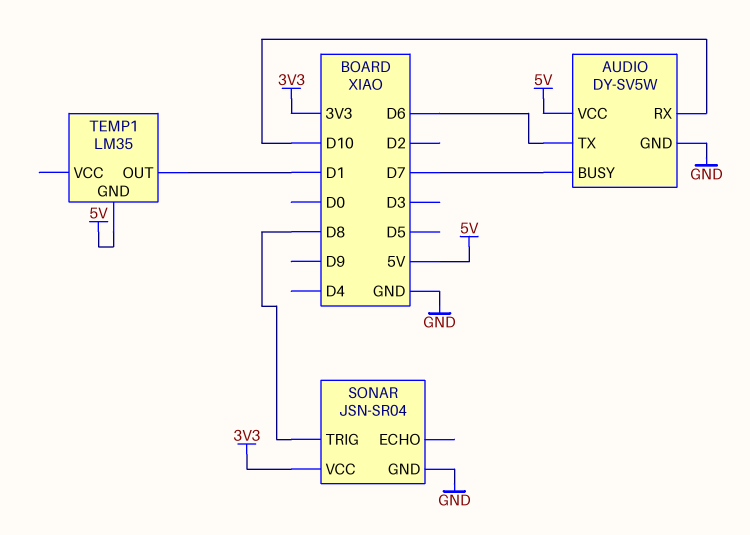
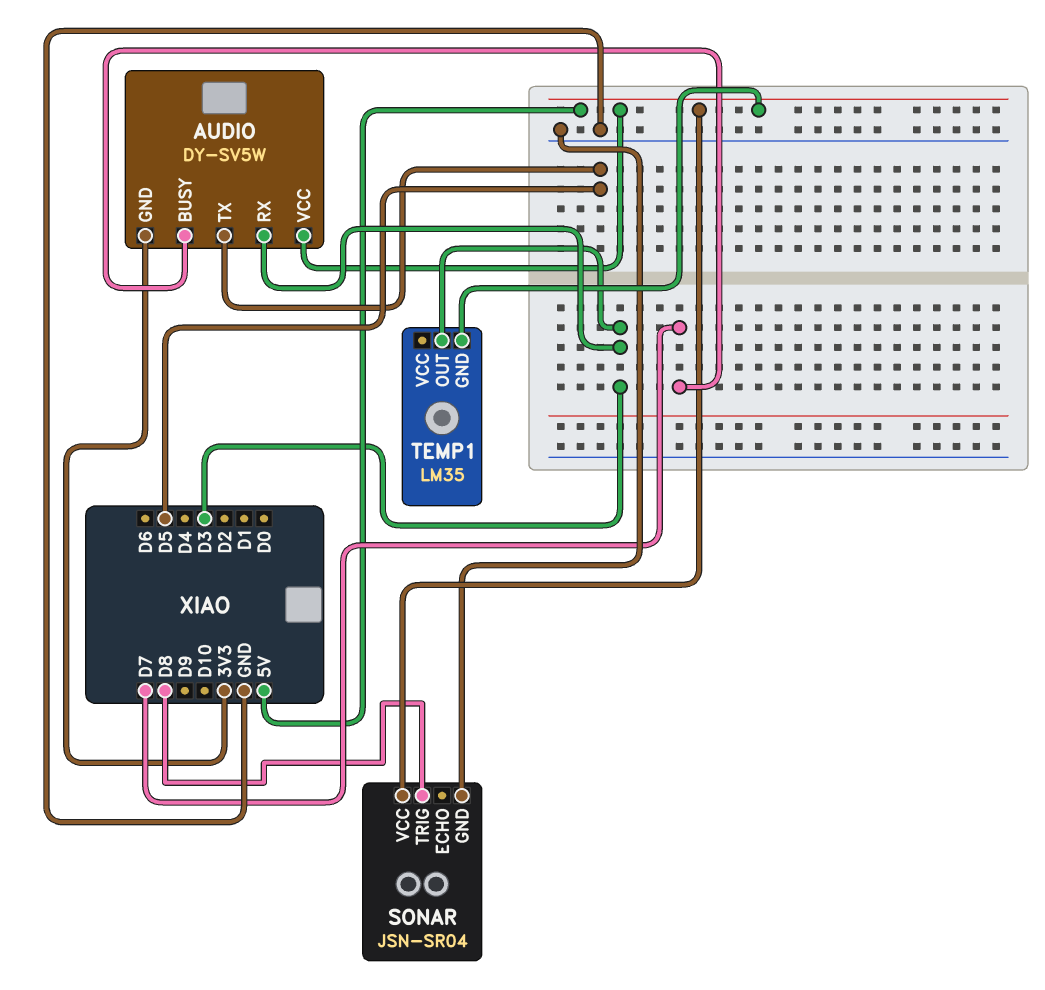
AUDIO pin GND: GND -> 3V3
AUDIO pin RX: D10 -> D3
AUDIO pin TX: D6 -> D5
SONAR pin VCC: 3V3 -> 5V
TEMP1 pin OUT: D1 -> D3

